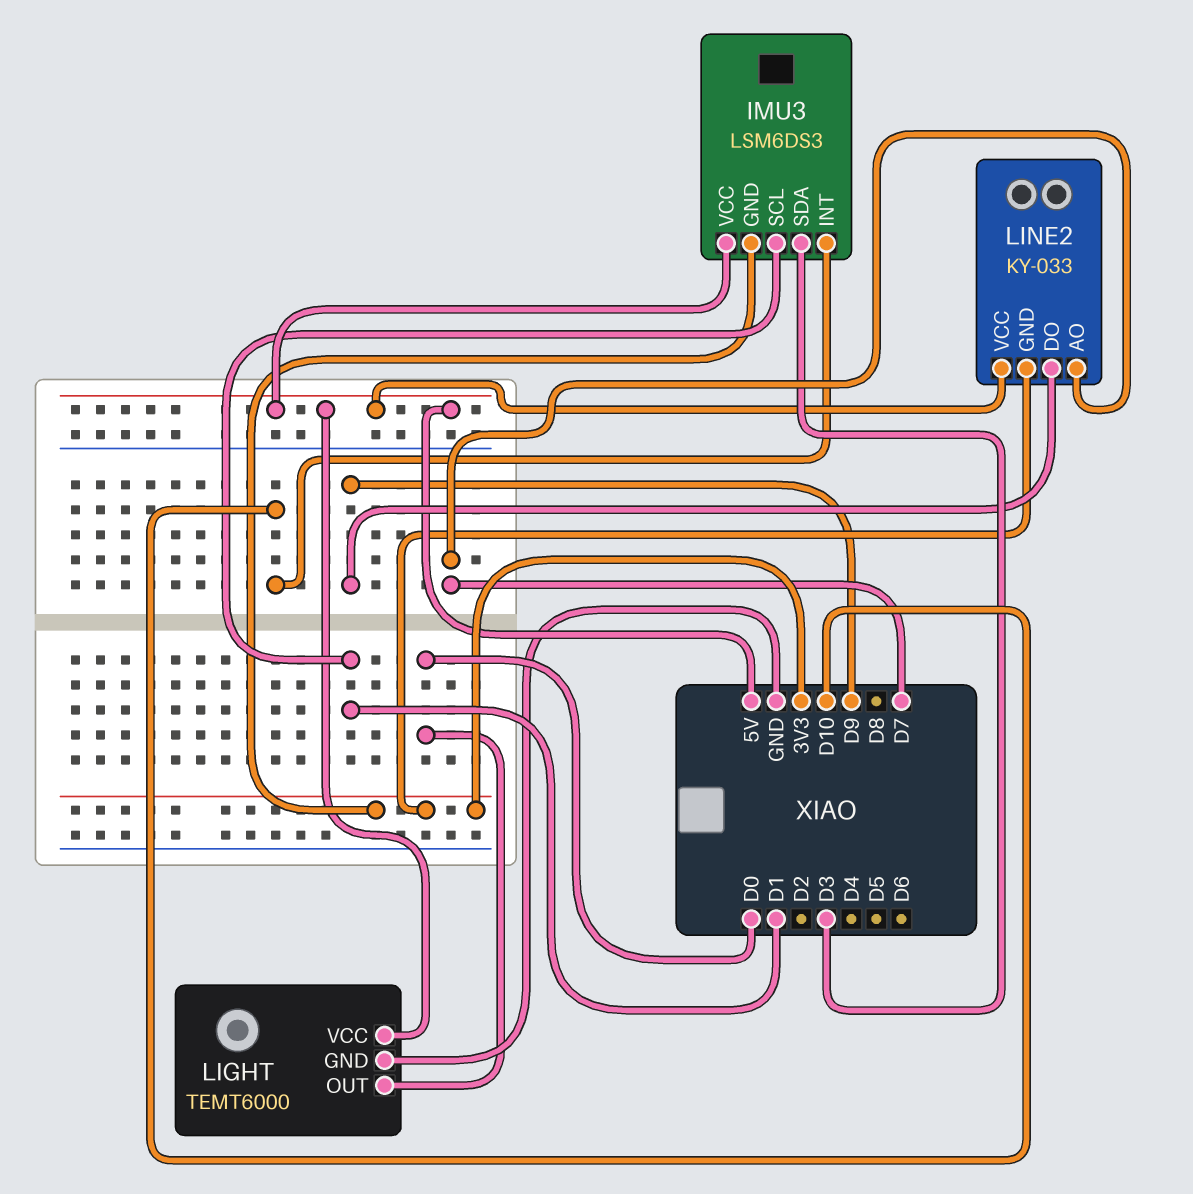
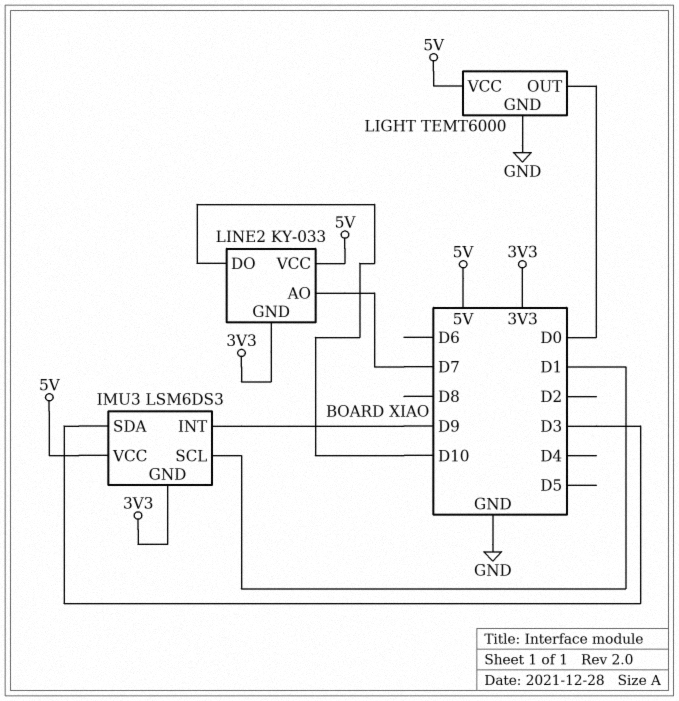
IMU3 pin INT: D10 -> D9
LINE2 pin DO: D9 -> D10

